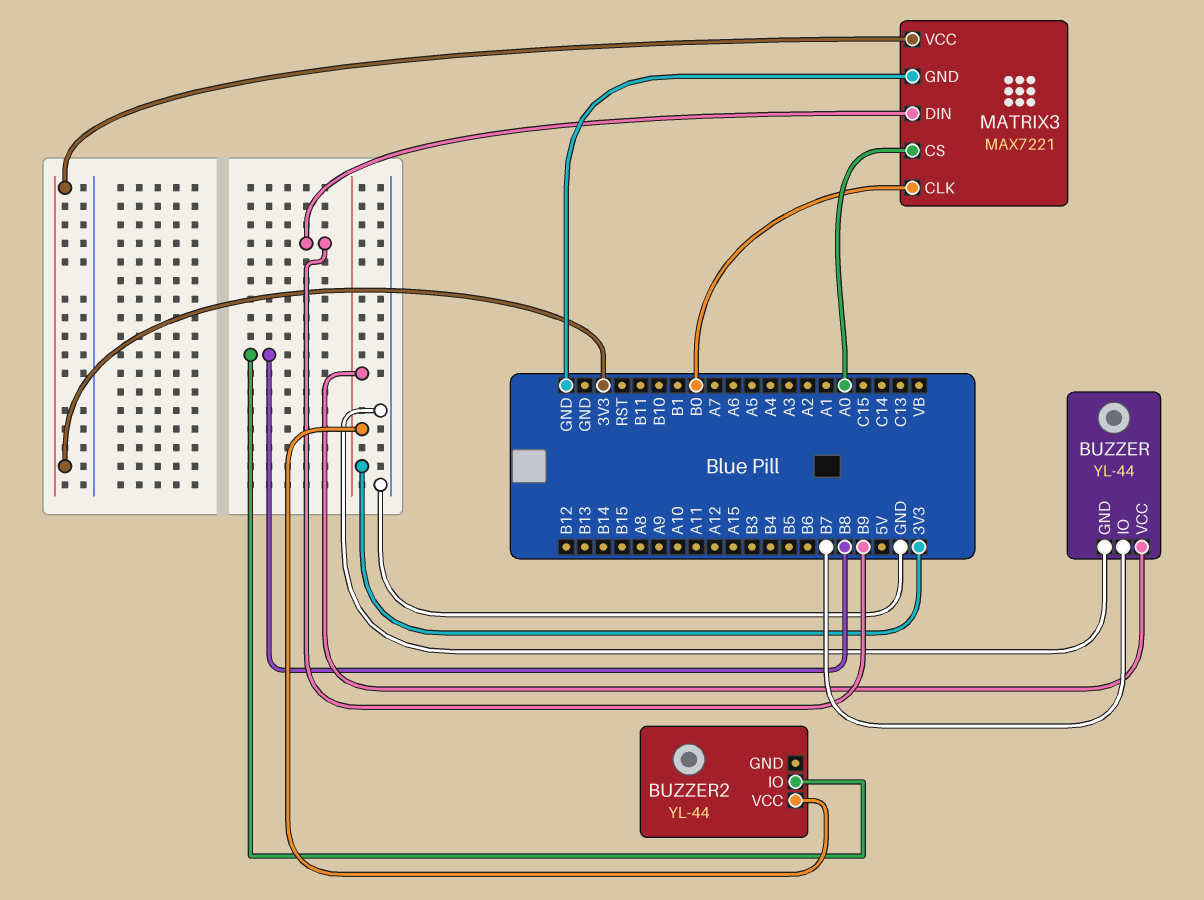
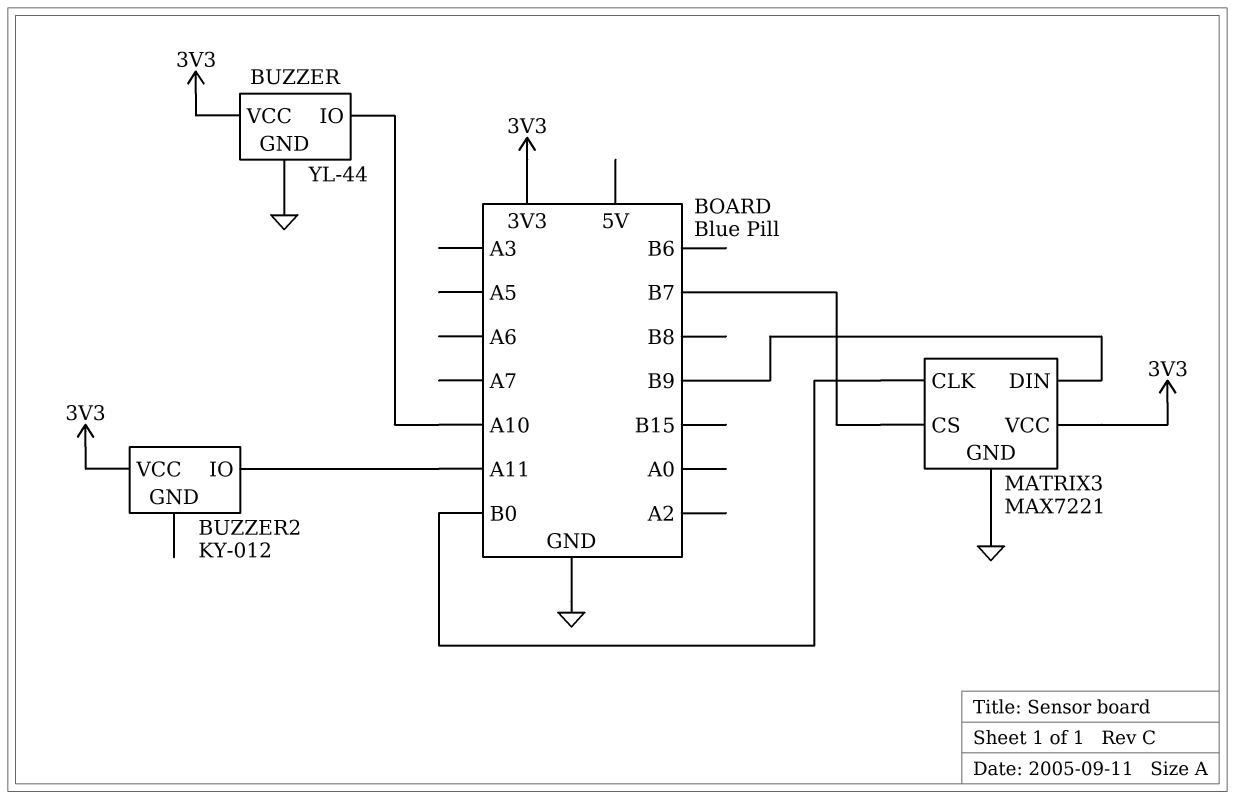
BUZZER pin IO: B7 -> A10
BUZZER2: YL-44 -> KY-012
BUZZER2 pin IO: B8 -> A11
MATRIX3 pin CS: A0 -> B7

